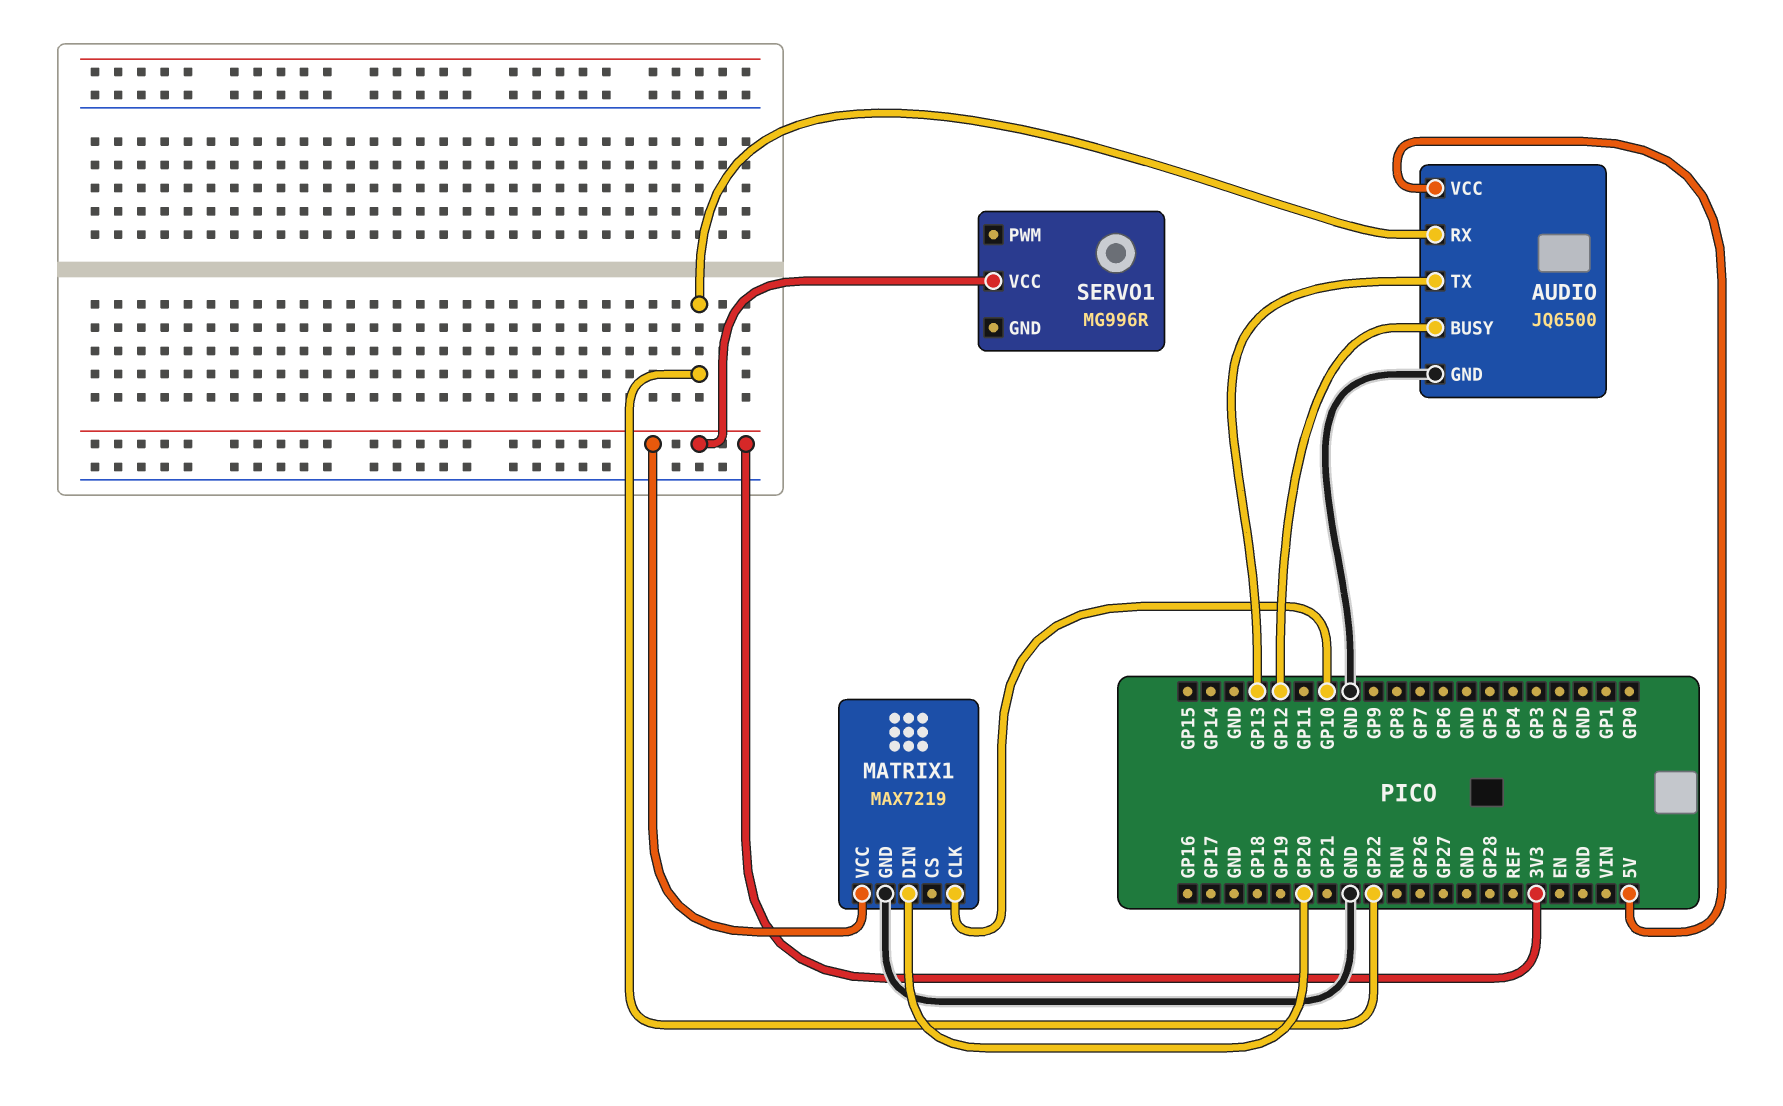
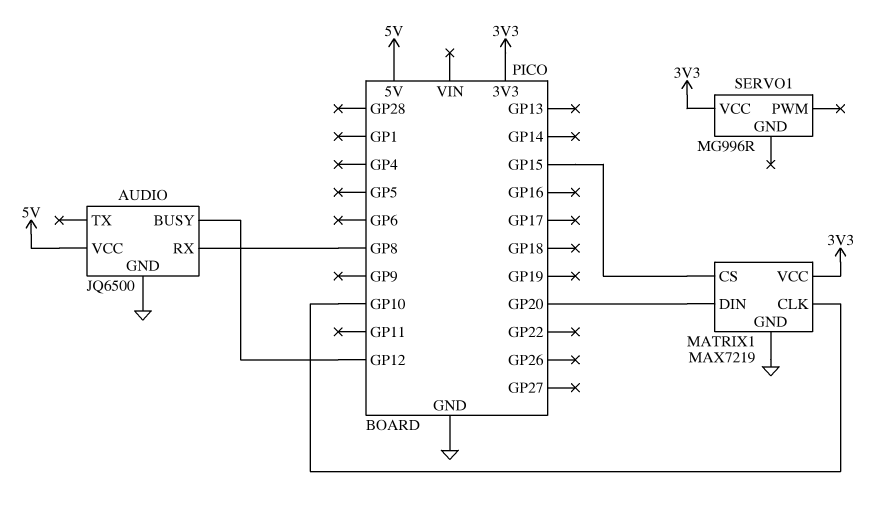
AUDIO pin RX: GP22 -> GP8
AUDIO pin TX: GP13 -> none
MATRIX1 pin CS: none -> GP15

